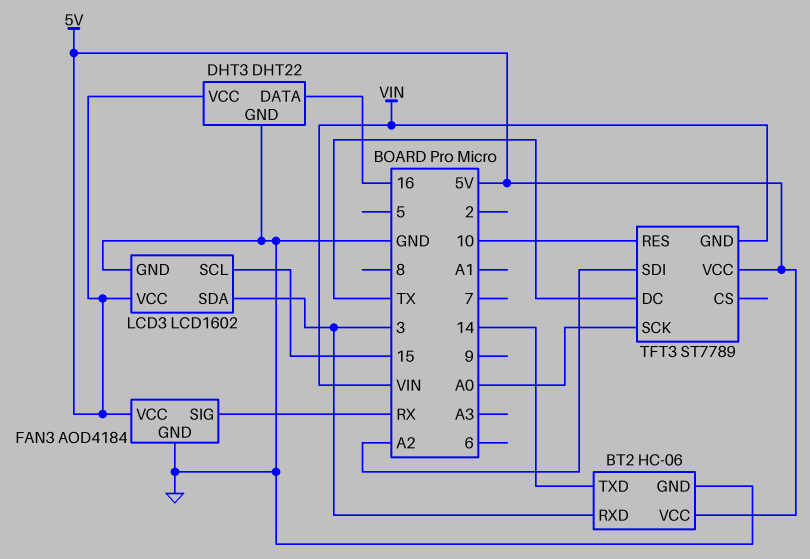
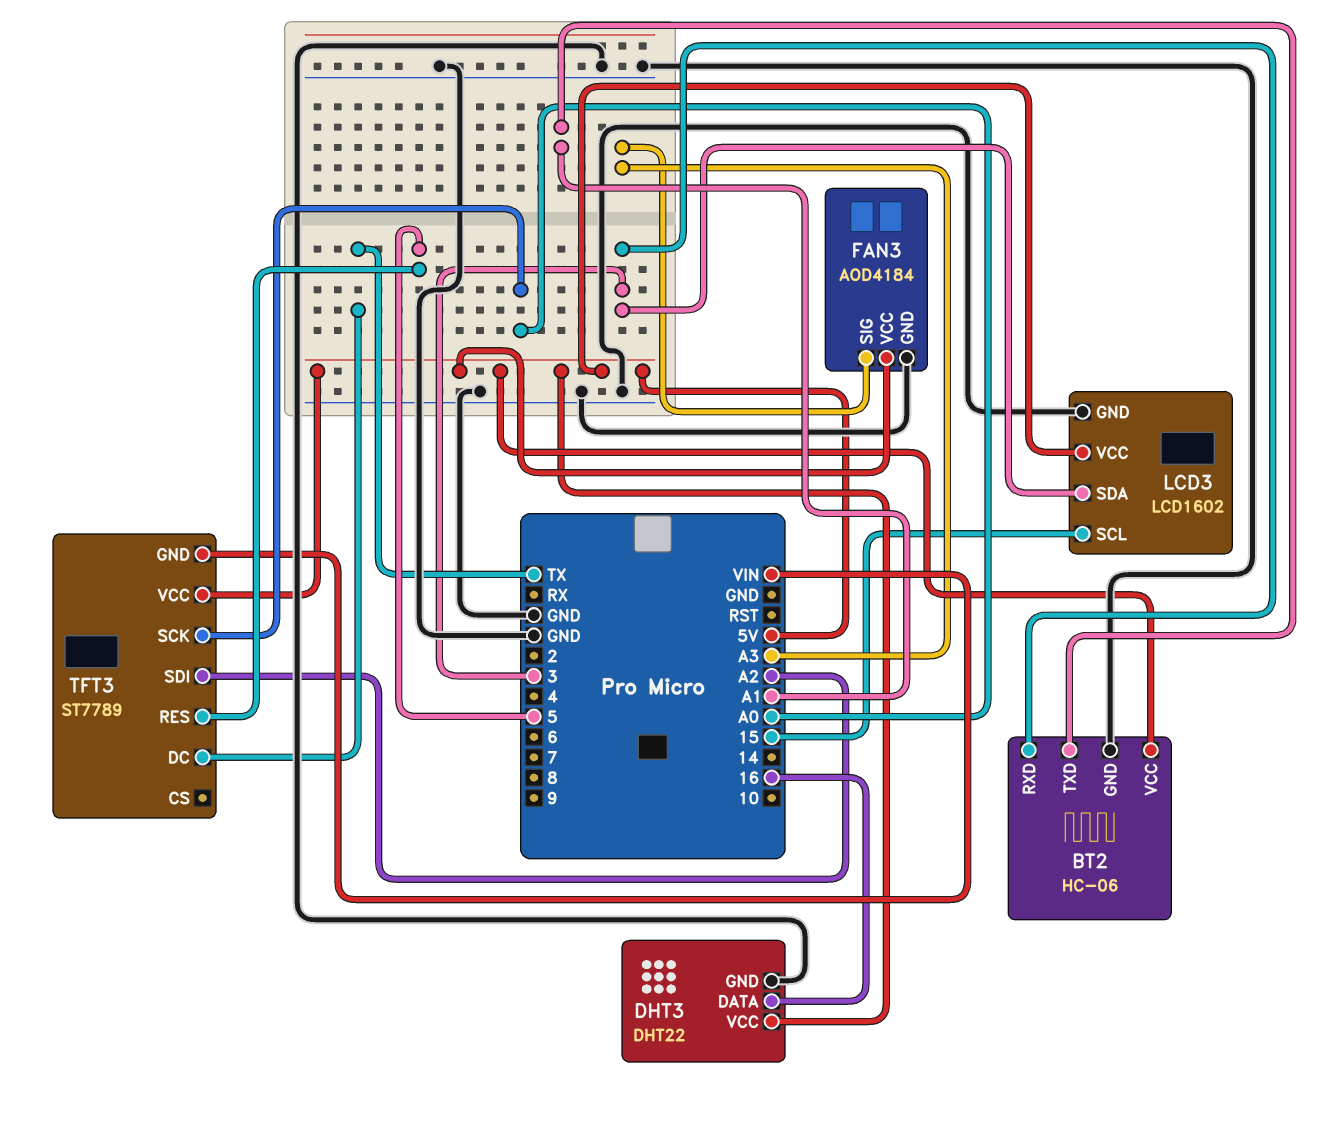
BT2 pin TXD: 14 -> A1
FAN3 pin SIG: RX -> A3
TFT3 pin RES: 10 -> 5

